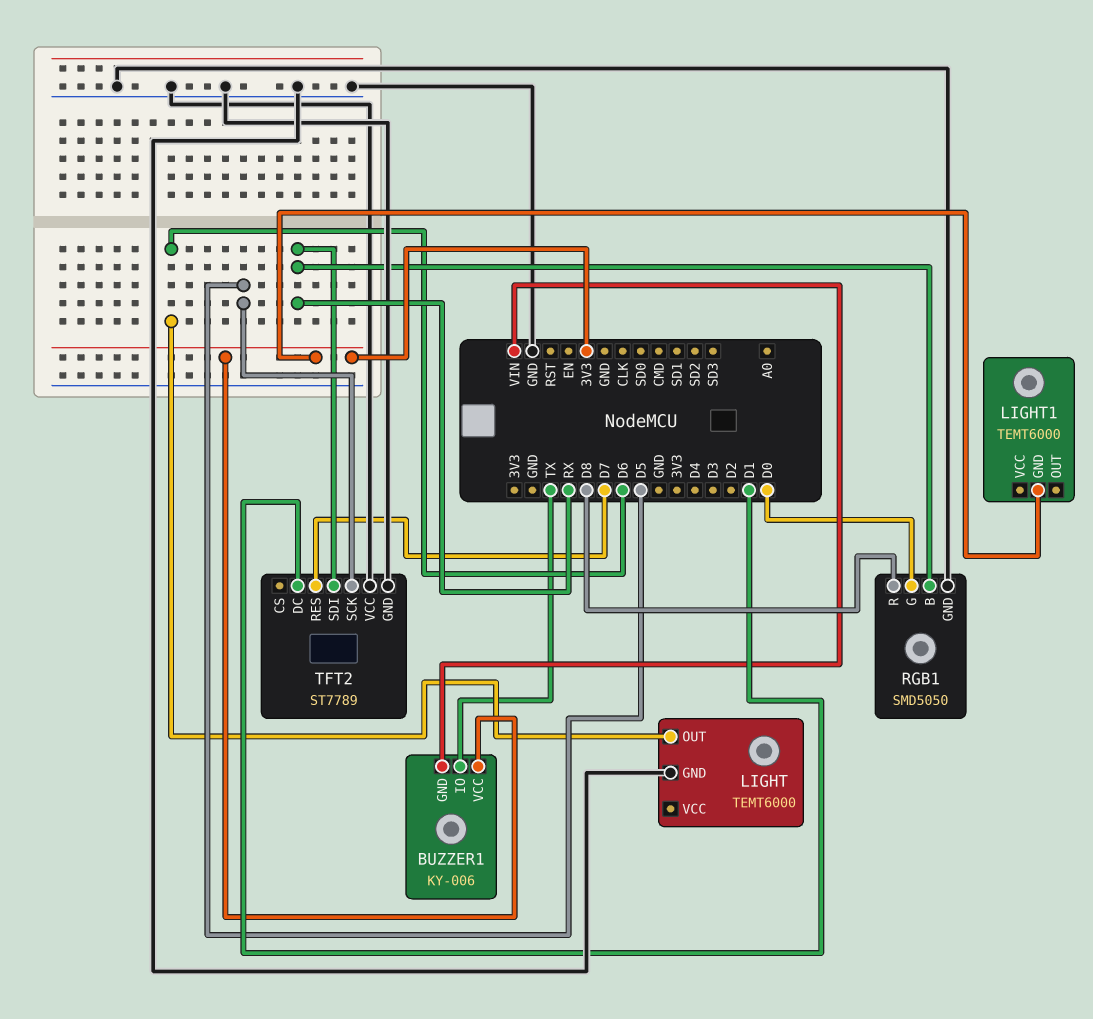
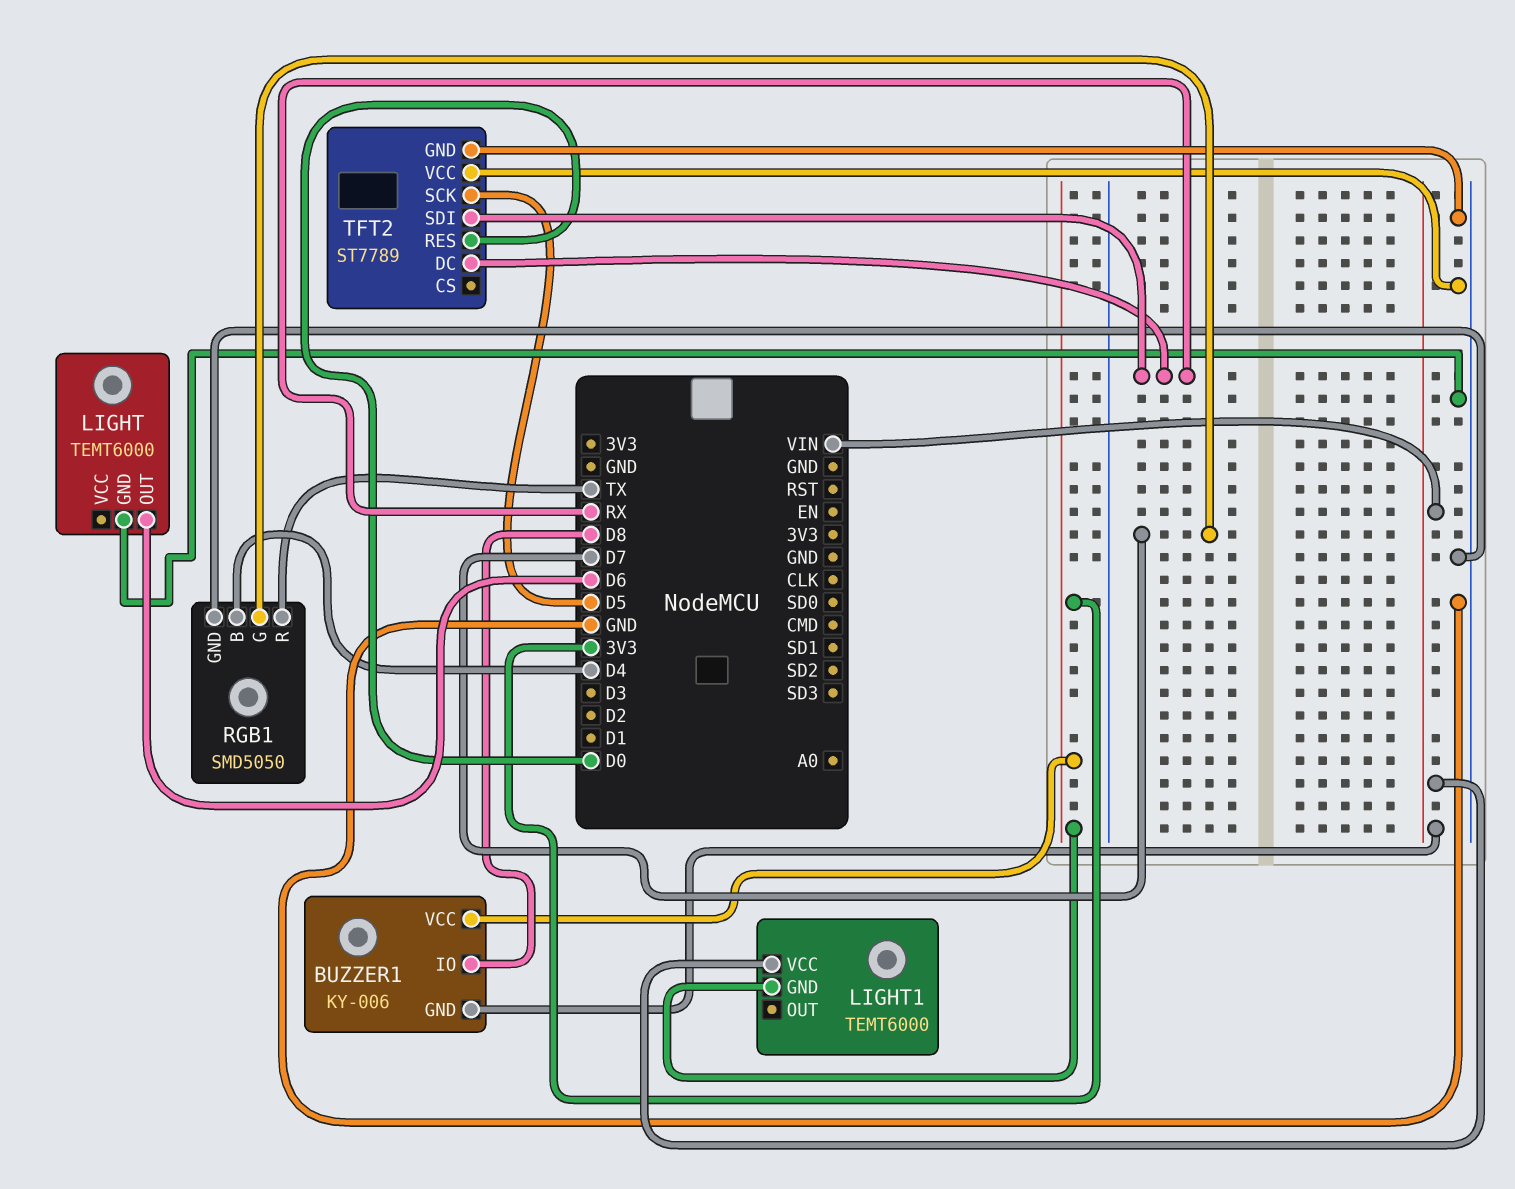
BUZZER1 pin IO: TX -> D8
LIGHT1 pin VCC: none -> VIN
RGB1 pin B: RX -> D4
RGB1 pin G: D0 -> D7
RGB1 pin R: D8 -> TX
TFT2 pin DC: D1 -> RX
TFT2 pin RES: D7 -> D0

